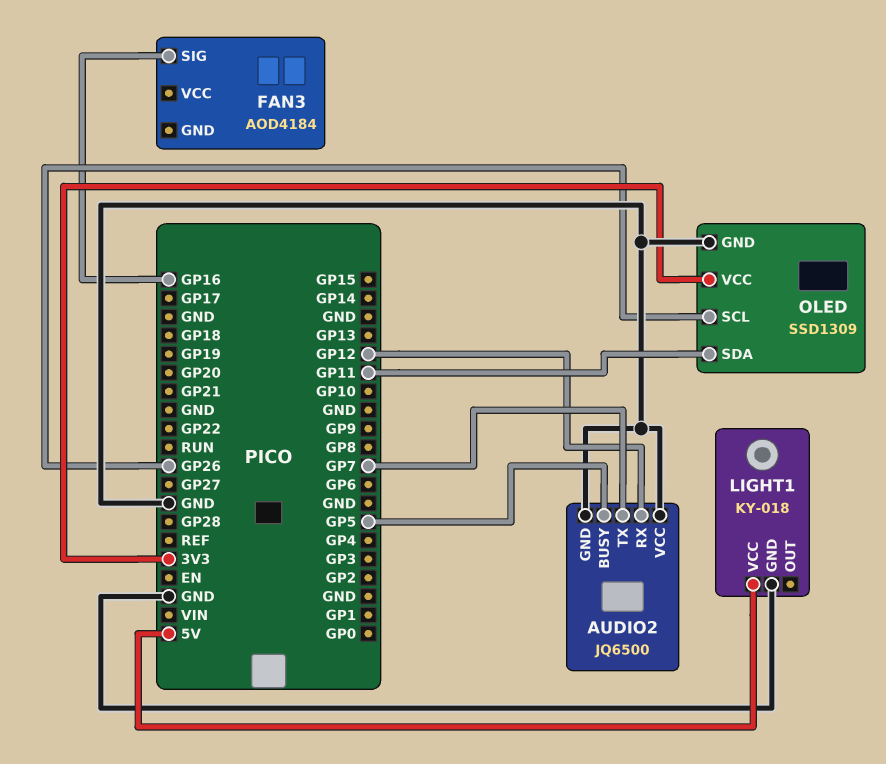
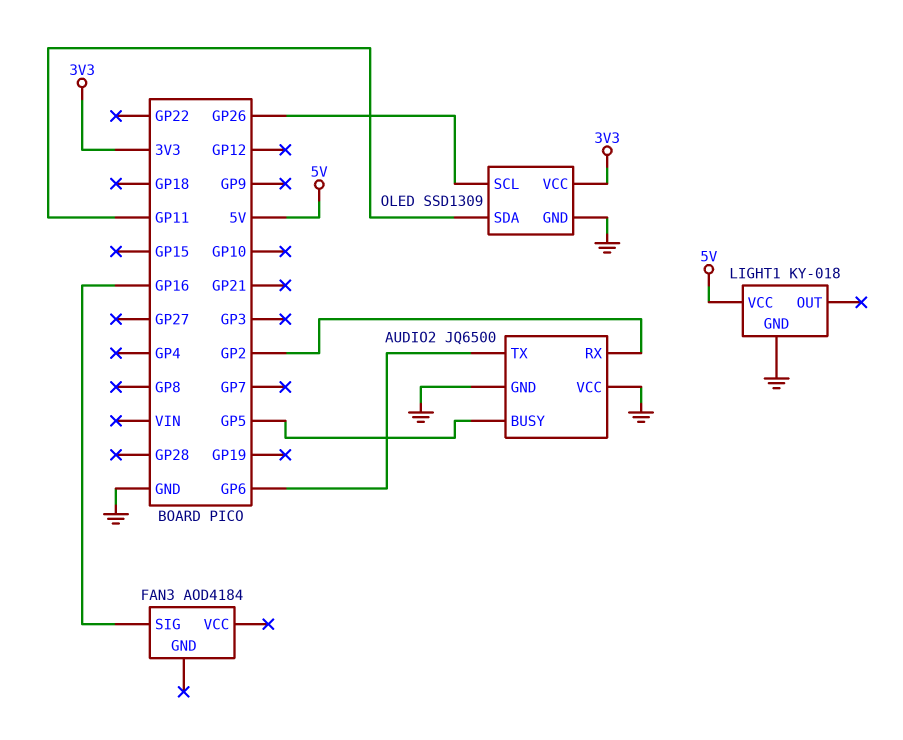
AUDIO2 pin RX: GP12 -> GP2
AUDIO2 pin TX: GP7 -> GP6

